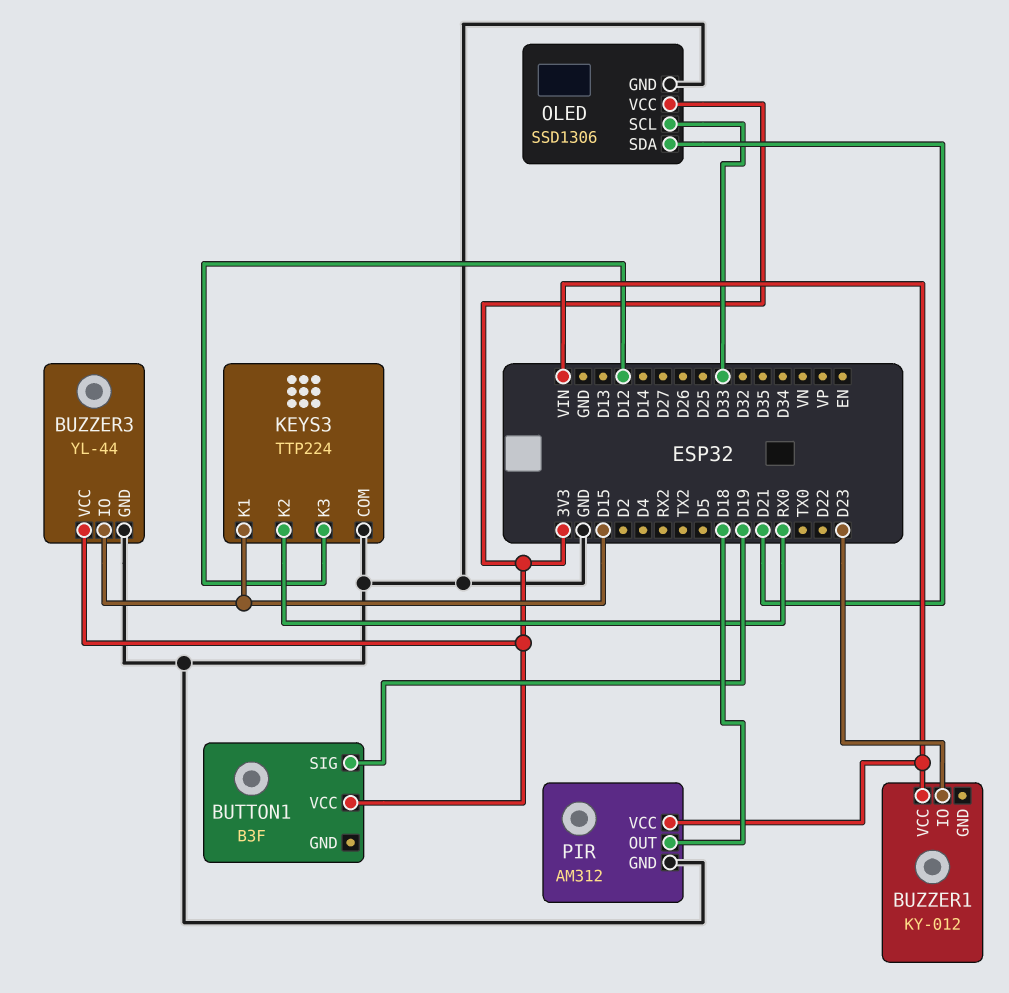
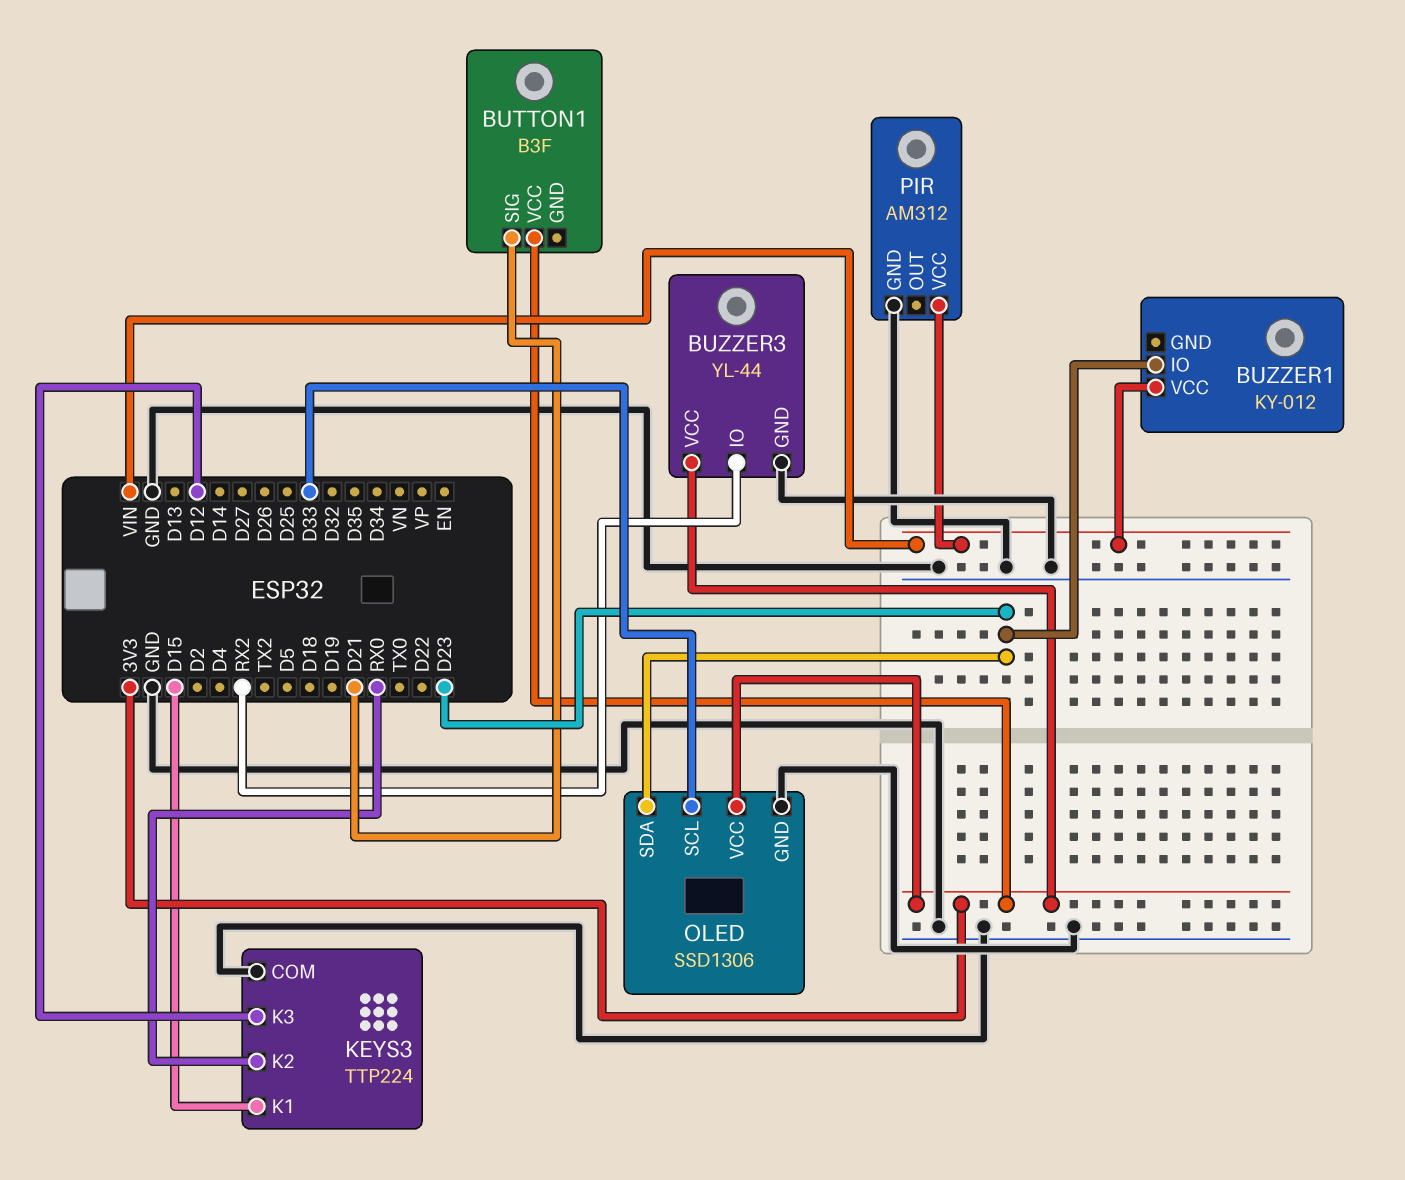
BUTTON1 pin SIG: D19 -> D21
BUZZER3 pin IO: D15 -> RX2
OLED pin SDA: D21 -> D23
PIR pin OUT: D18 -> none

